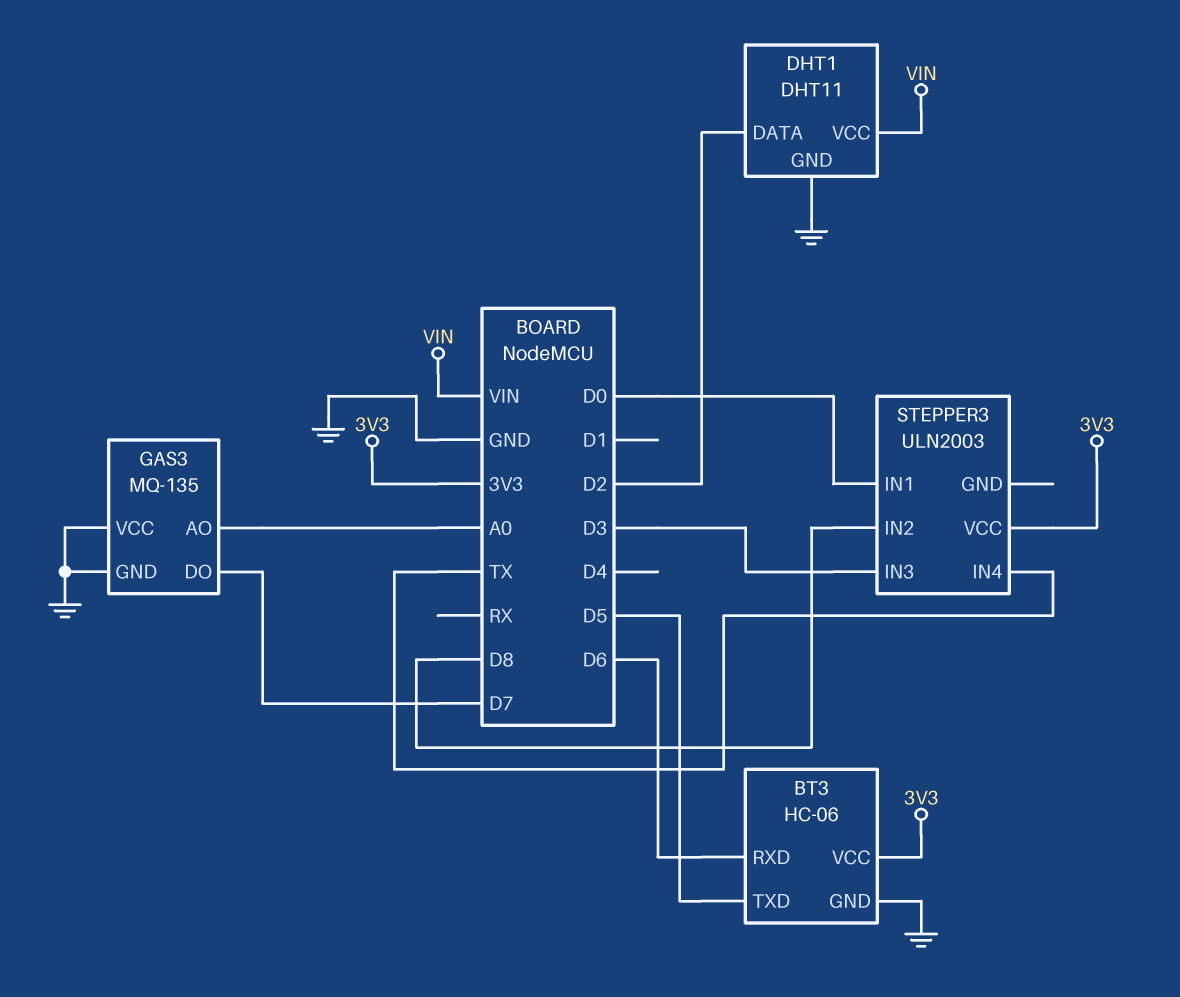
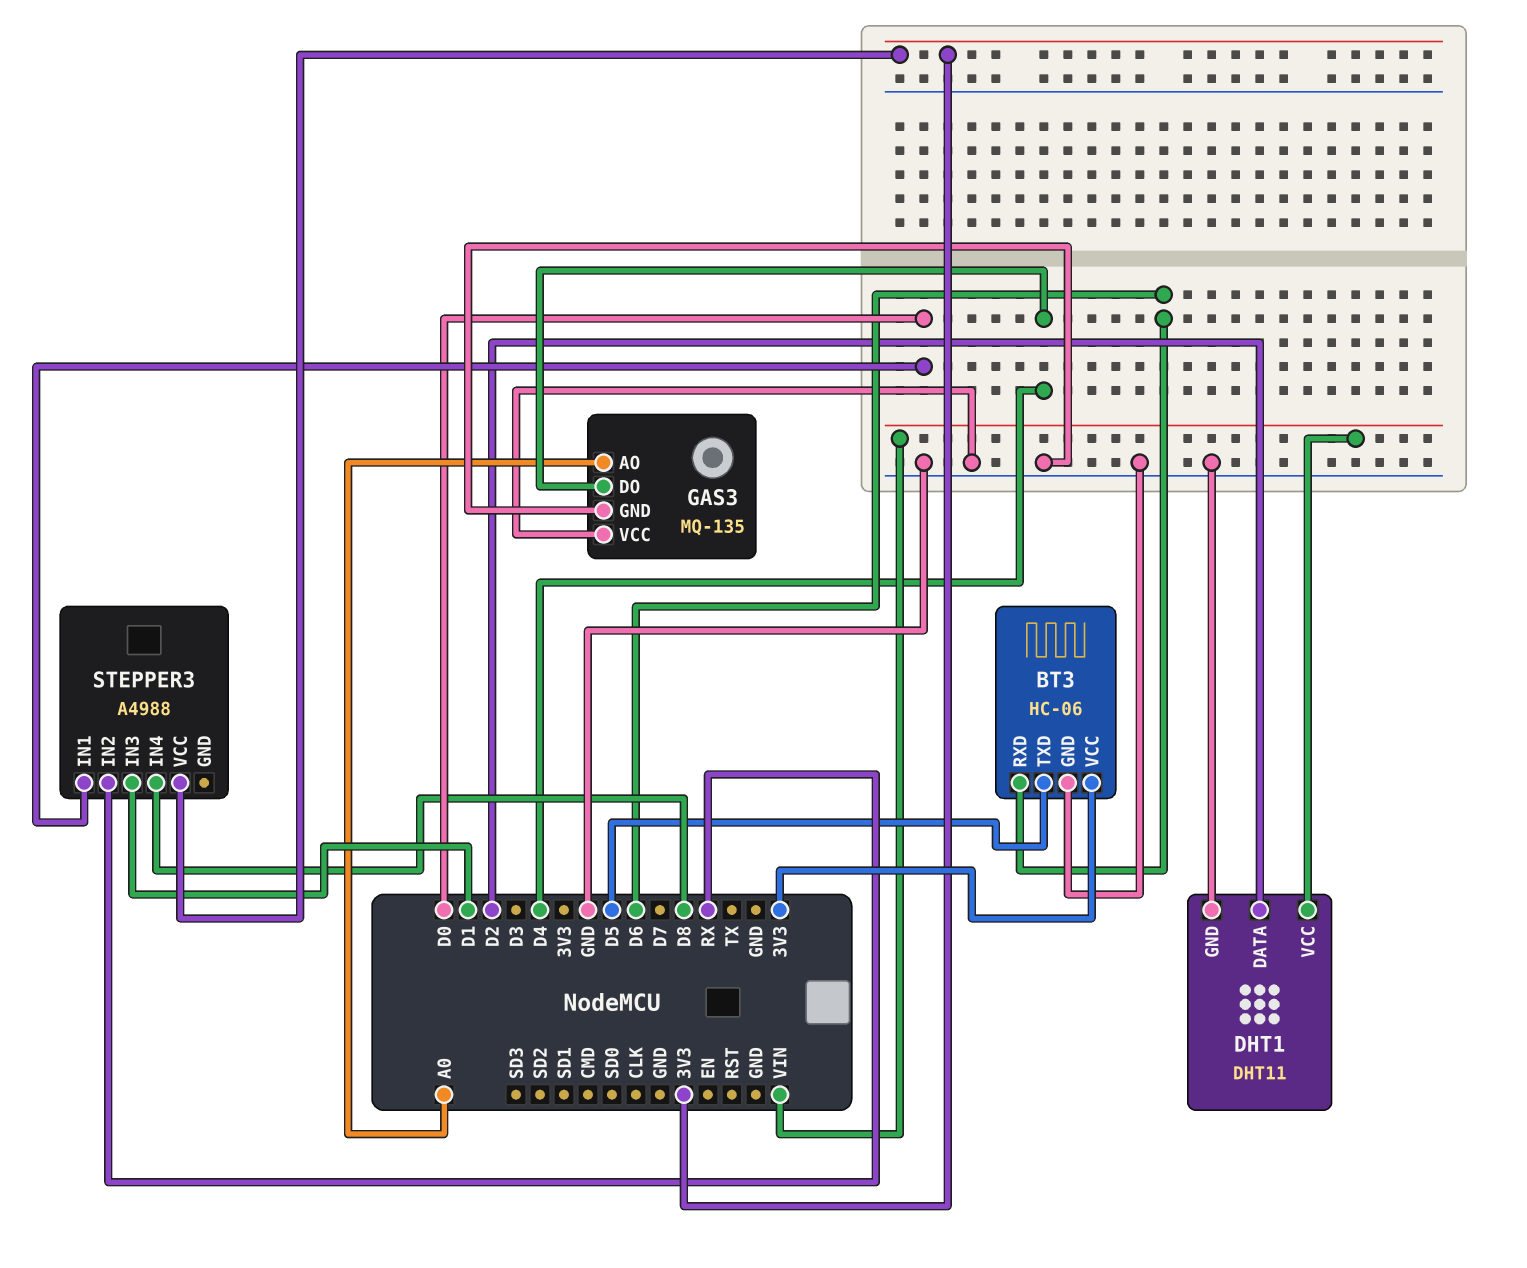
GAS3 pin DO: D7 -> D4
STEPPER3: ULN2003 -> A4988
STEPPER3 pin IN2: D8 -> RX
STEPPER3 pin IN3: D3 -> D1
STEPPER3 pin IN4: TX -> D8

